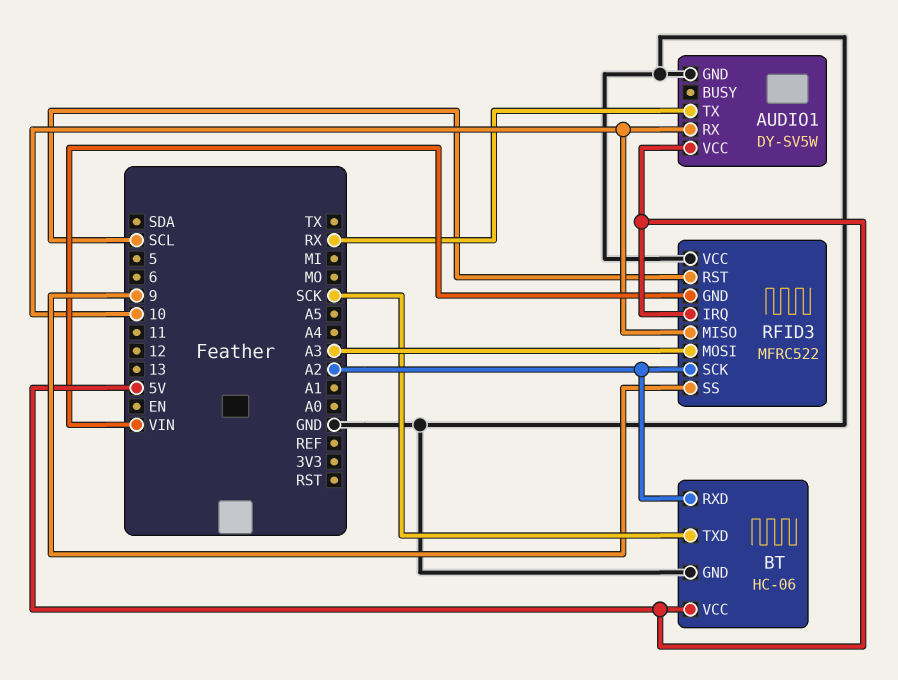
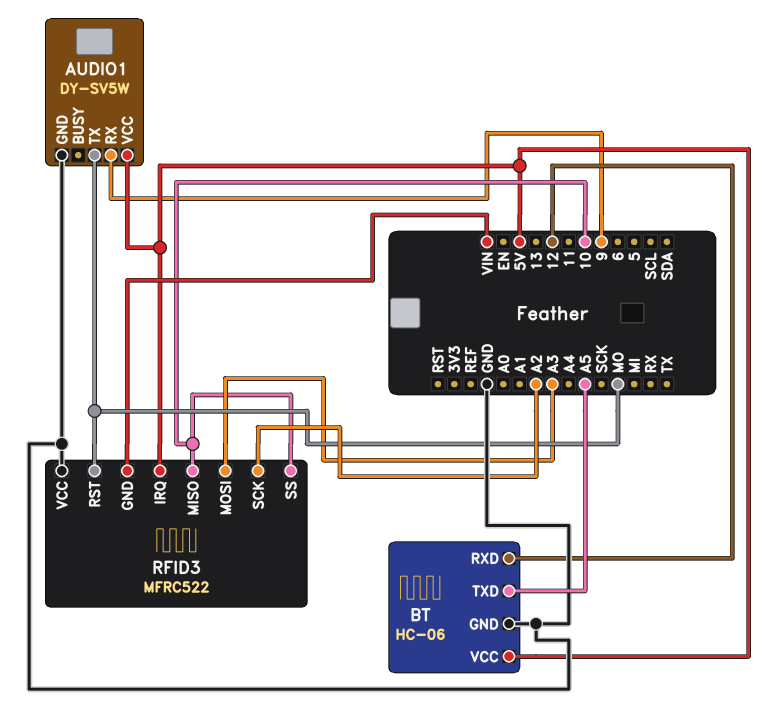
AUDIO1 pin RX: 10 -> 9
AUDIO1 pin TX: RX -> MO
BT pin RXD: A2 -> 12
BT pin TXD: SCK -> A5
RFID3 pin RST: SCL -> MO
RFID3 pin SS: 9 -> 10

